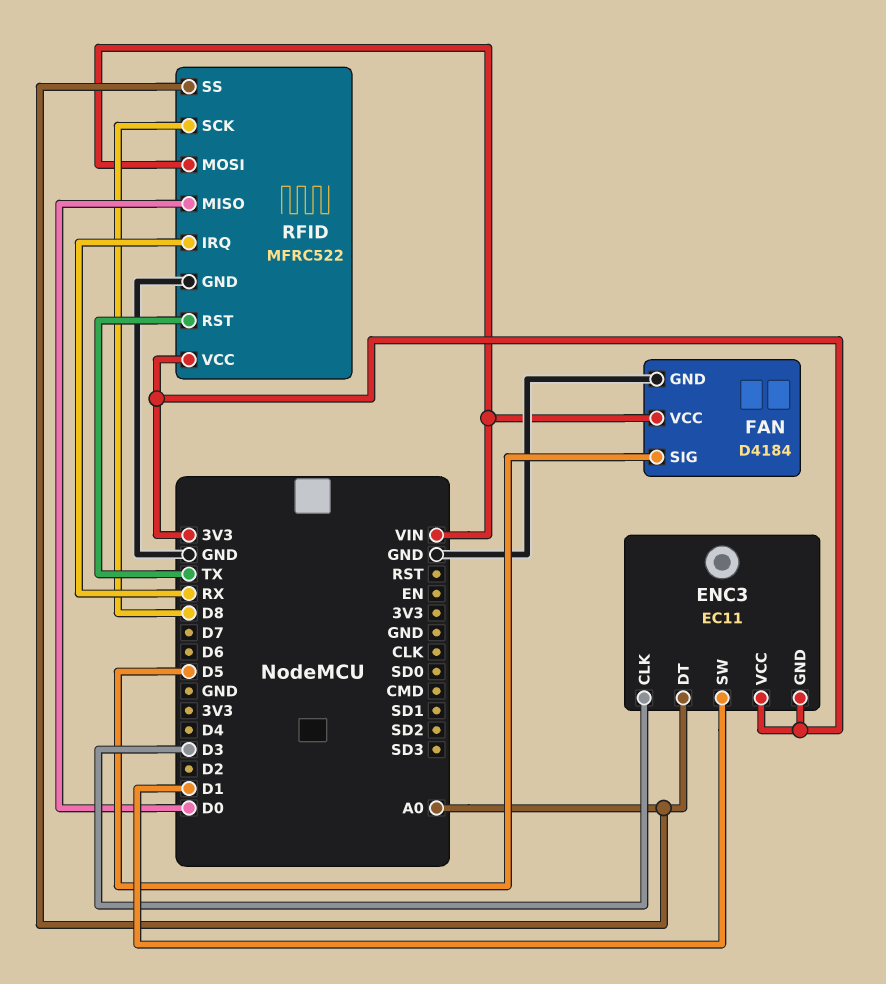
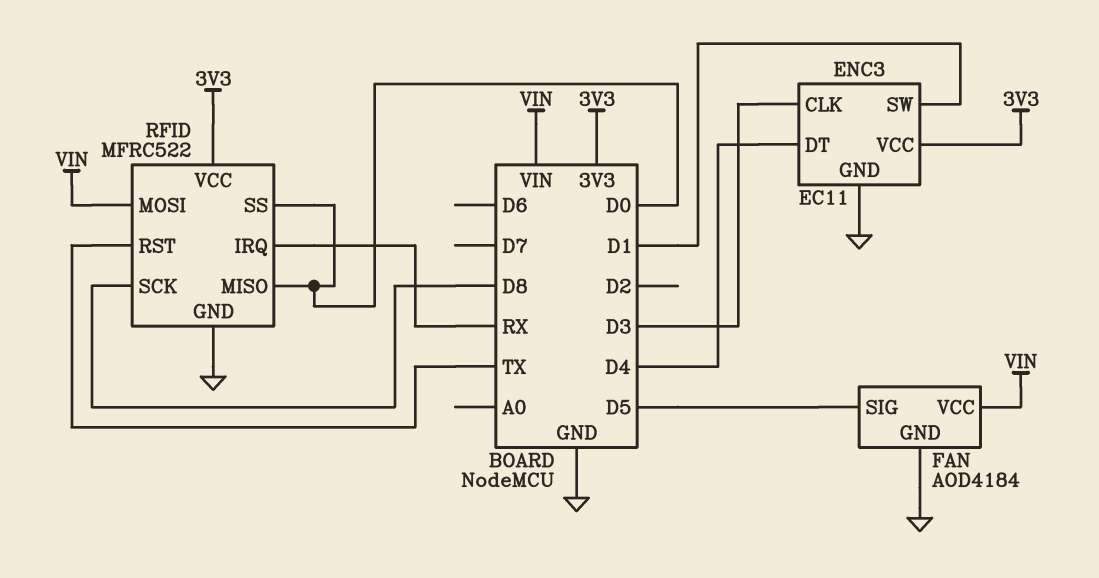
ENC3 pin DT: A0 -> D4
ENC3 pin GND: 3V3 -> GND
FAN: D4184 -> AOD4184
RFID pin SS: A0 -> D0

